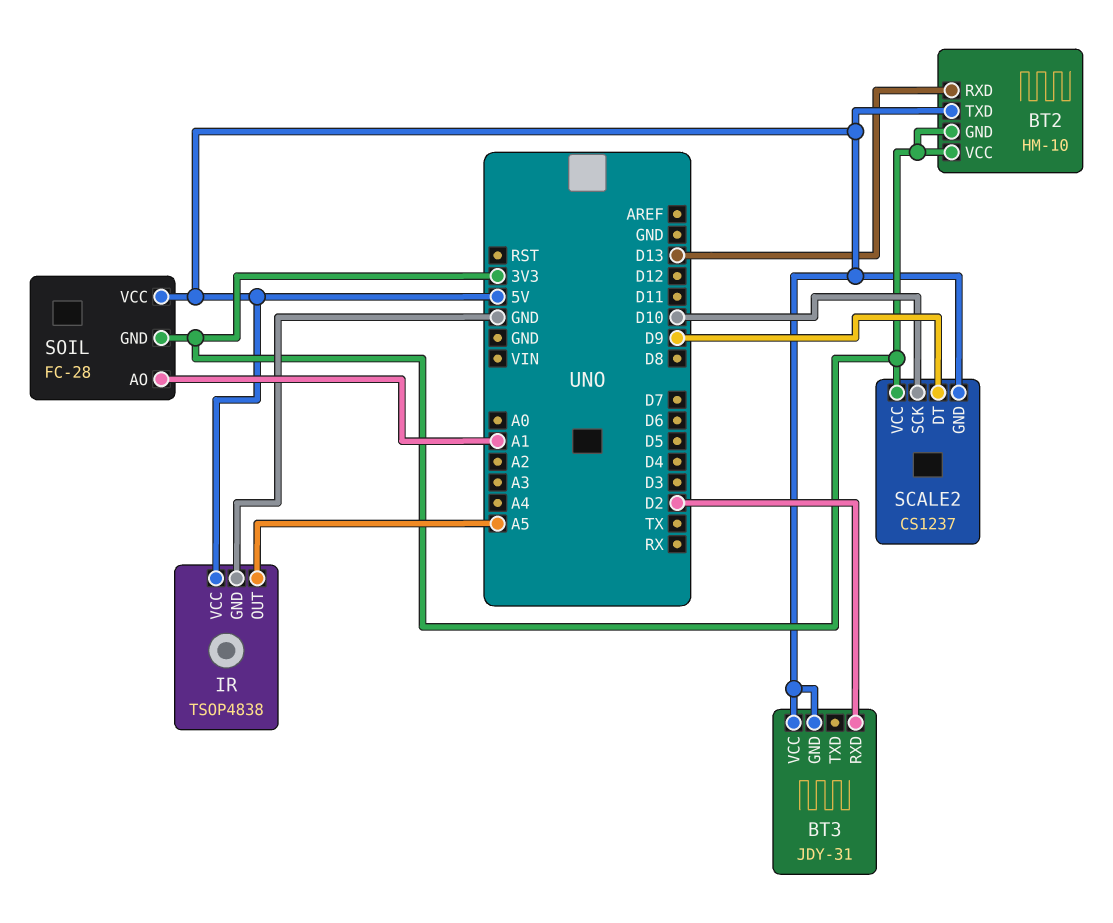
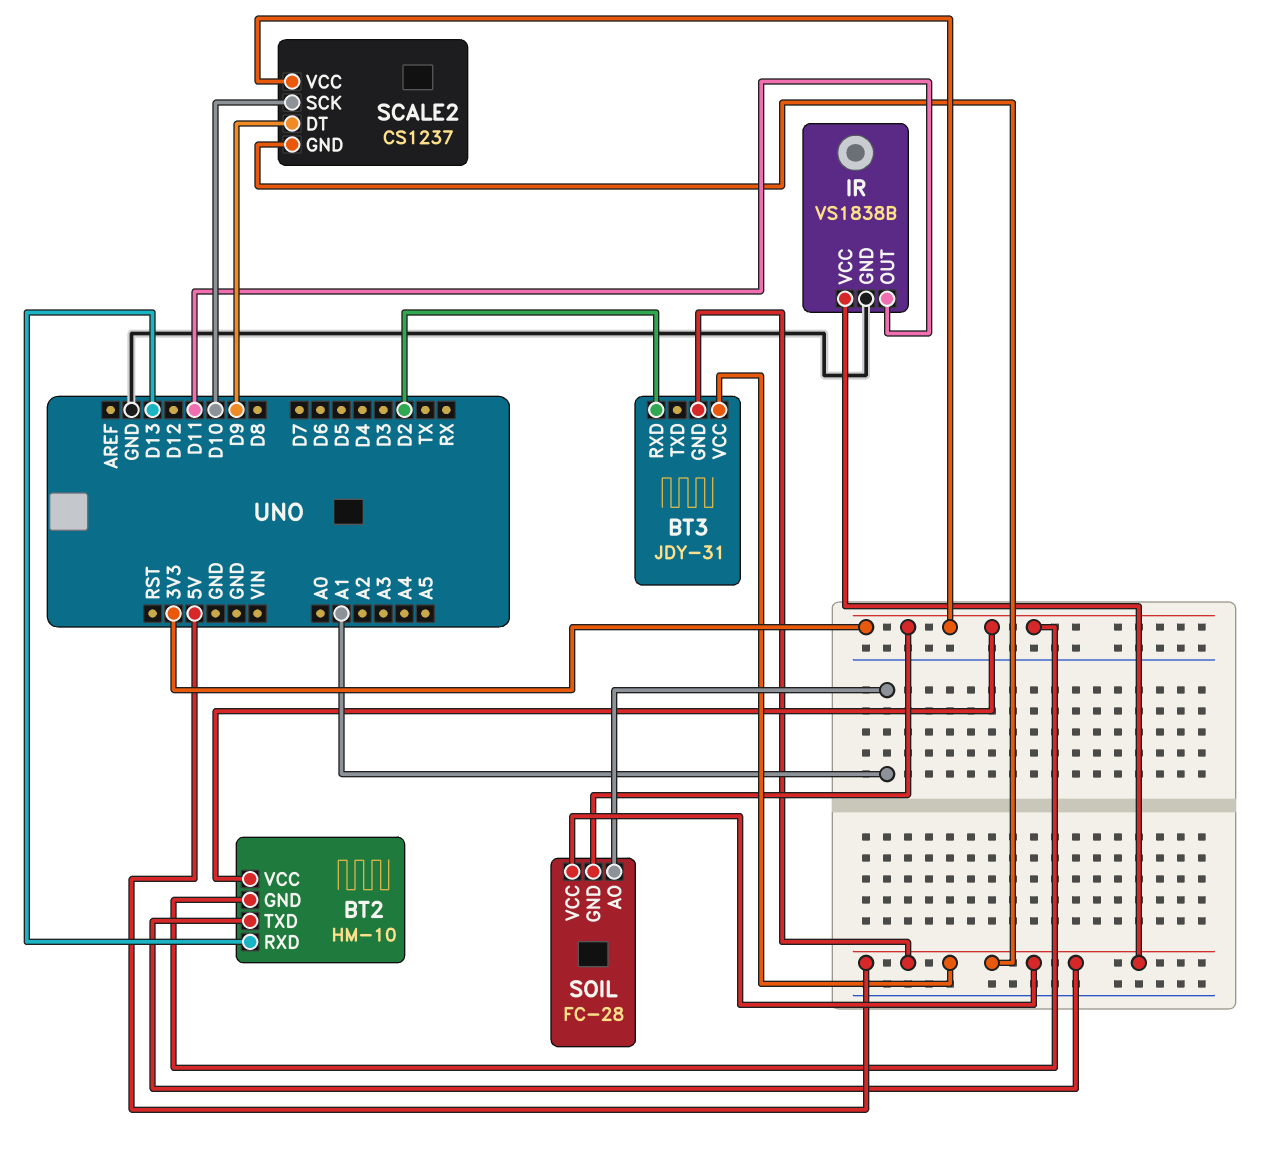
IR: TSOP4838 -> VS1838B
IR pin OUT: A5 -> D11

